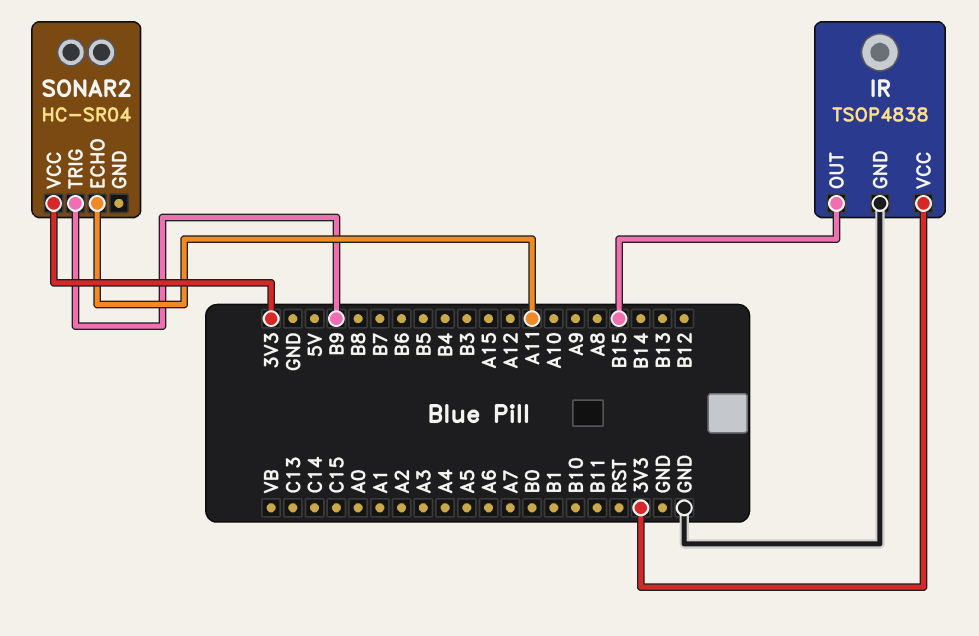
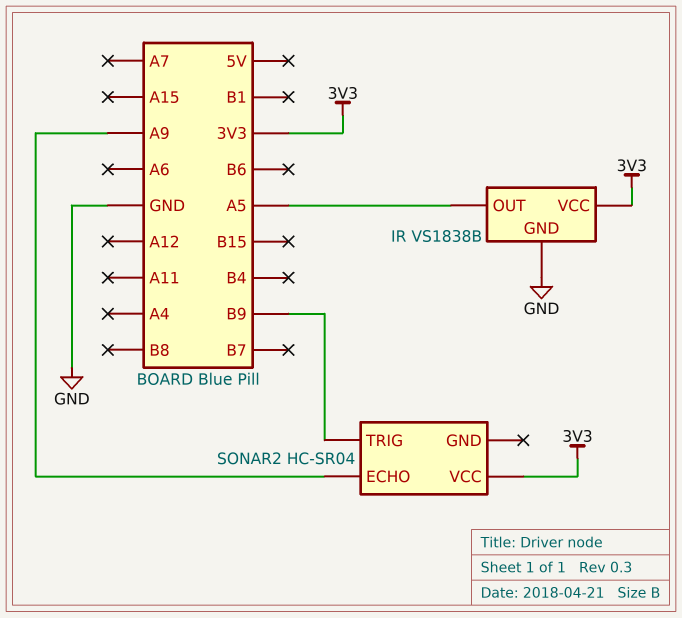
IR: TSOP4838 -> VS1838B
IR pin OUT: B15 -> A5
SONAR2 pin ECHO: A11 -> A9

